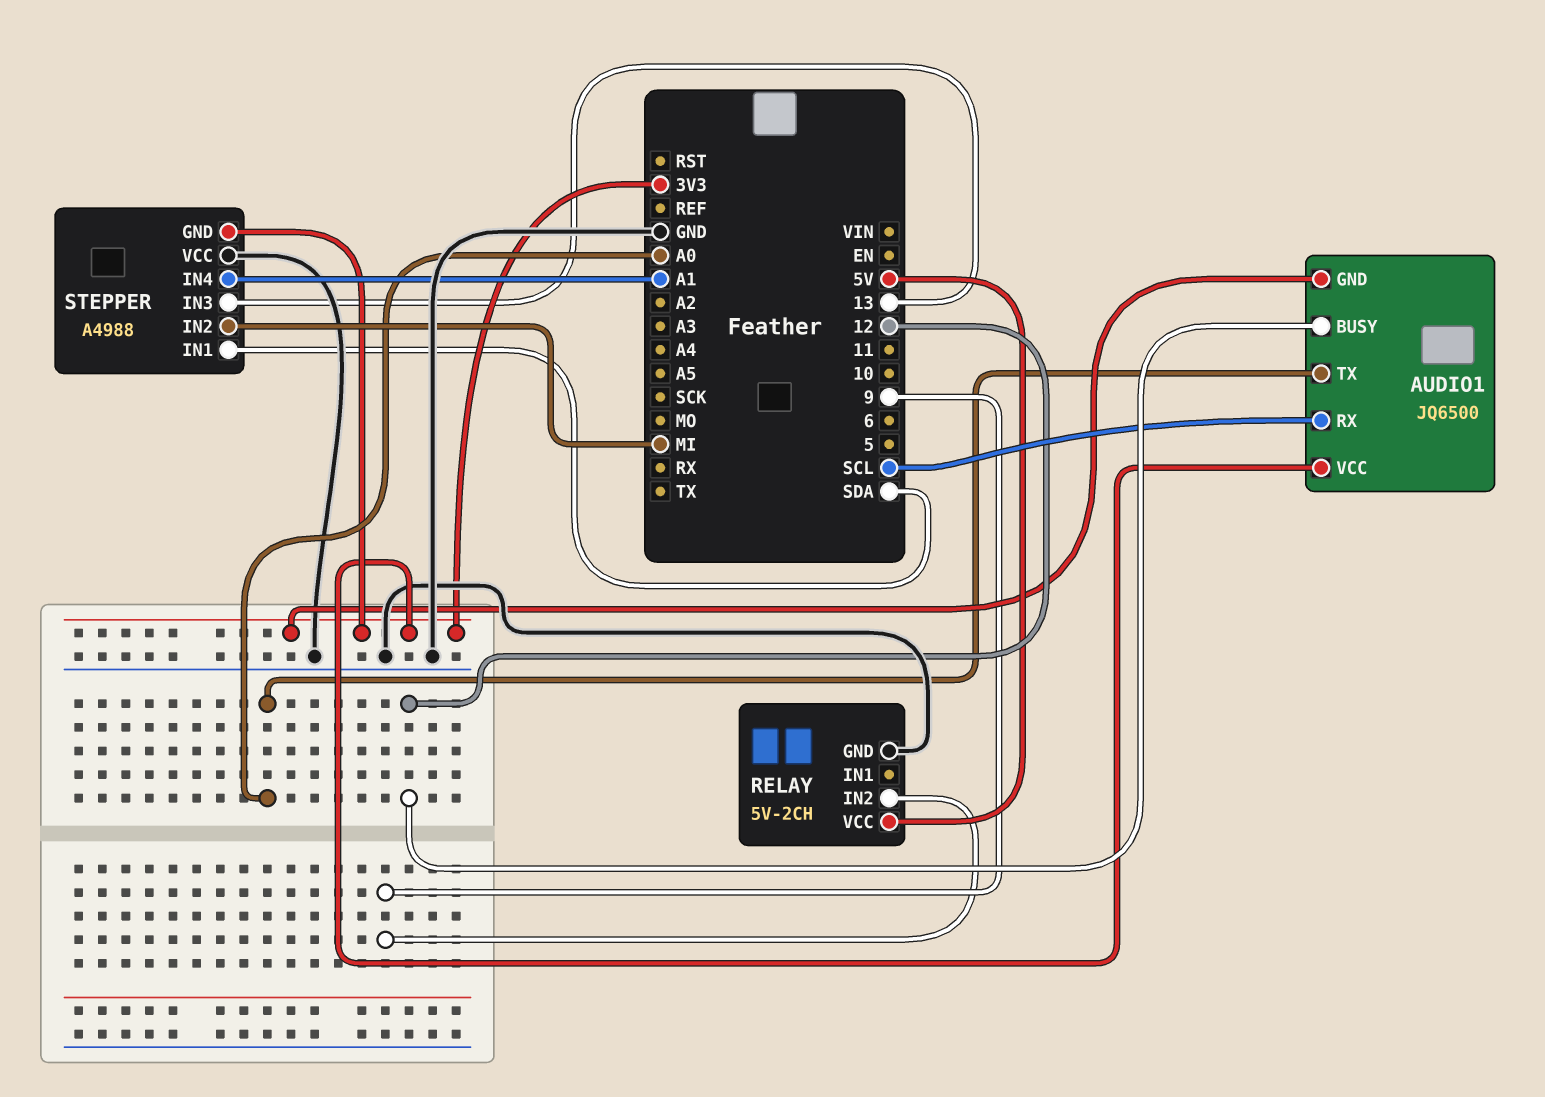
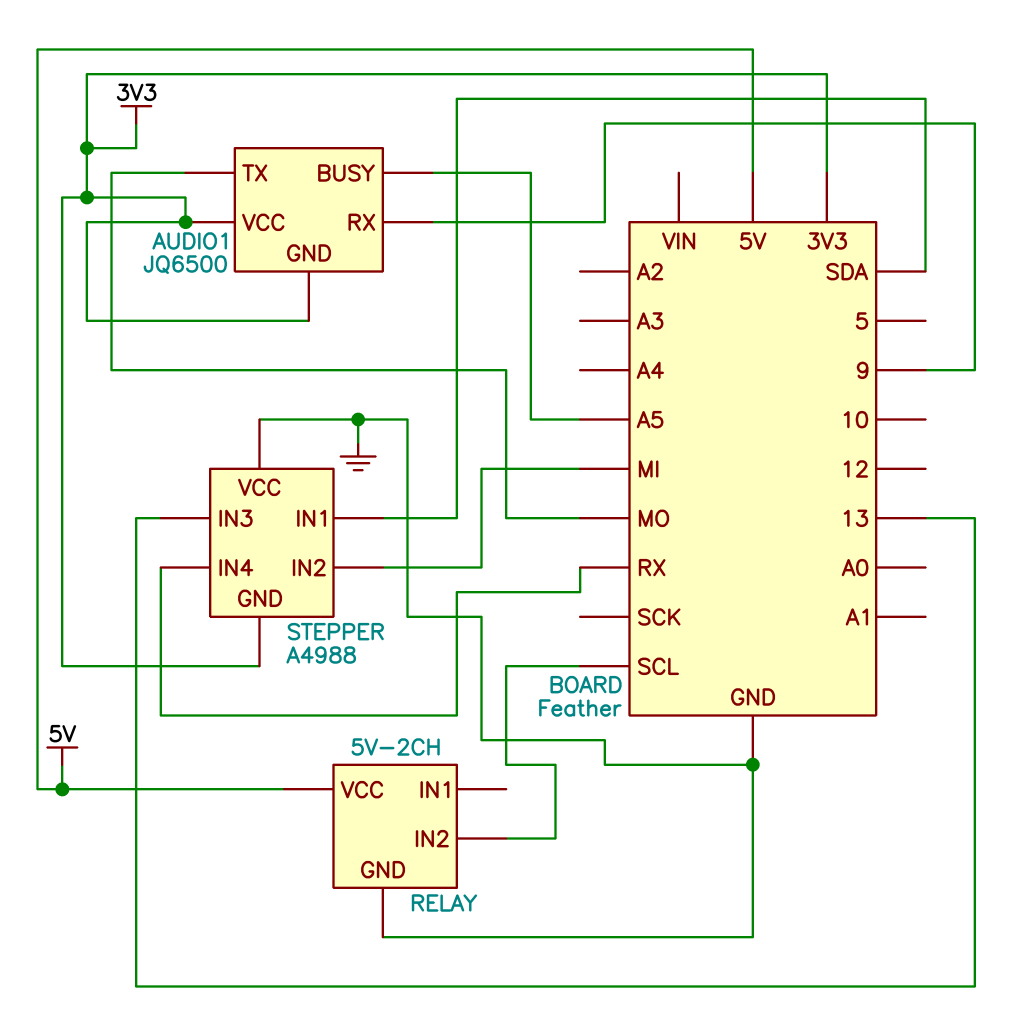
AUDIO1 pin BUSY: 12 -> A5
AUDIO1 pin RX: SCL -> 9
AUDIO1 pin TX: A0 -> MO
RELAY pin IN2: 9 -> SCL
STEPPER pin IN4: A1 -> RX

